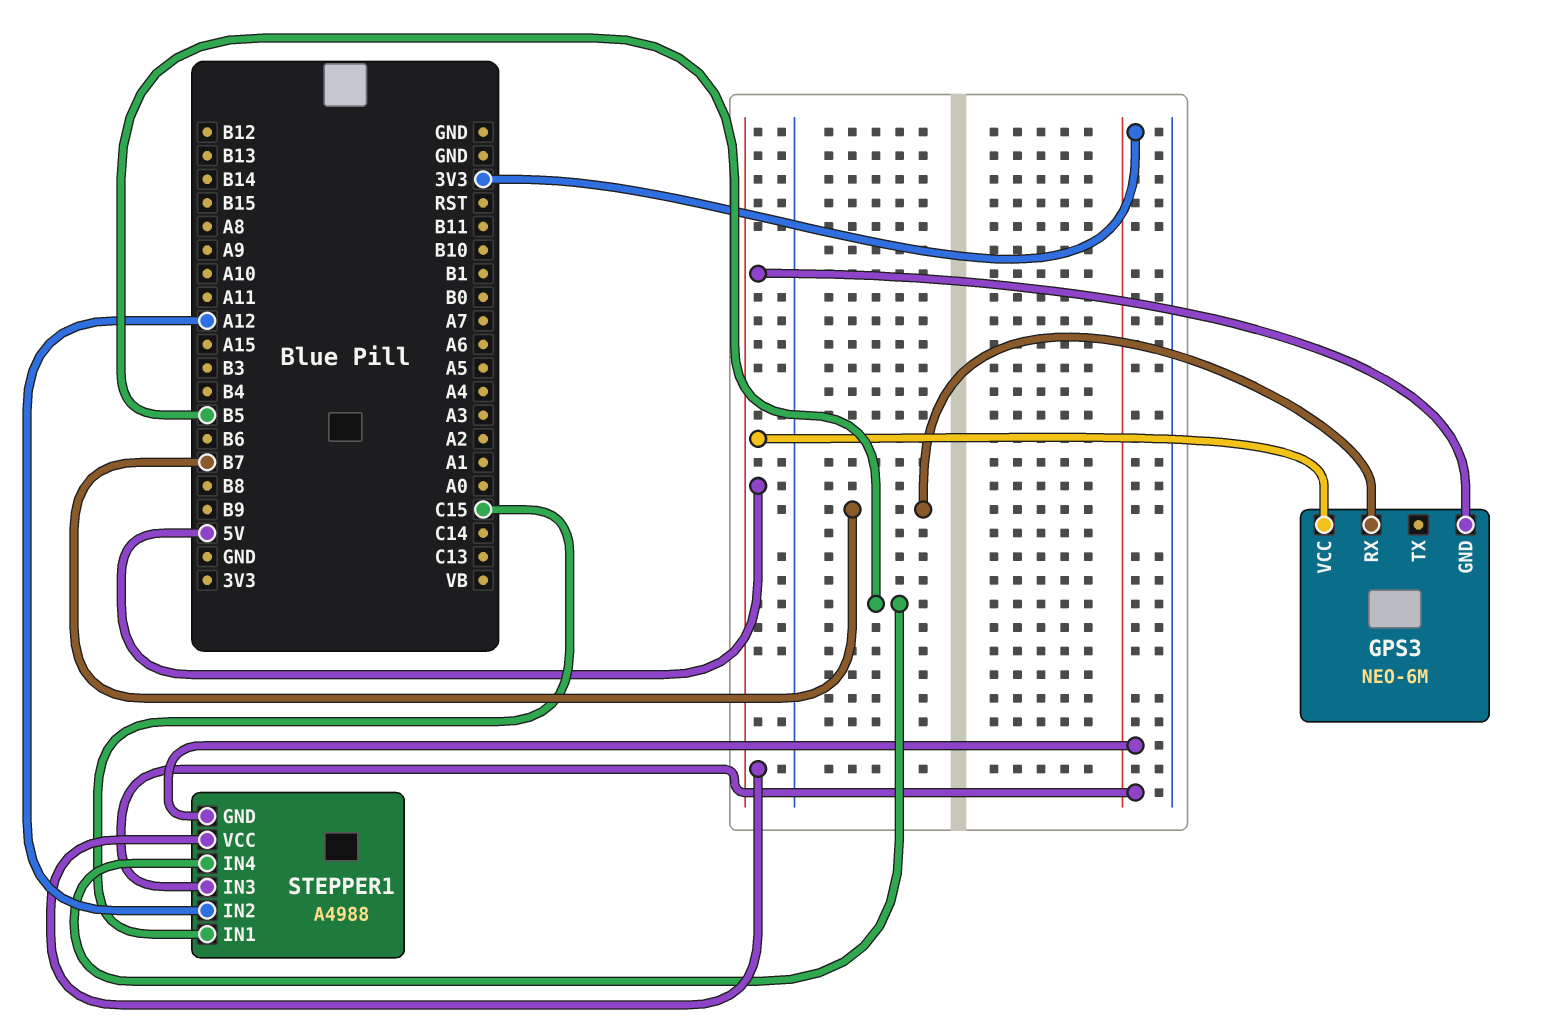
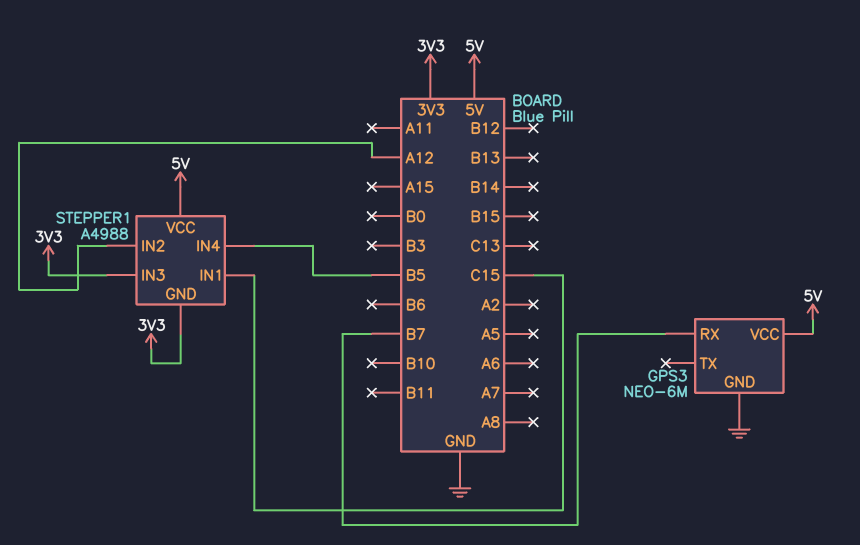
GPS3 pin GND: 5V -> GND

